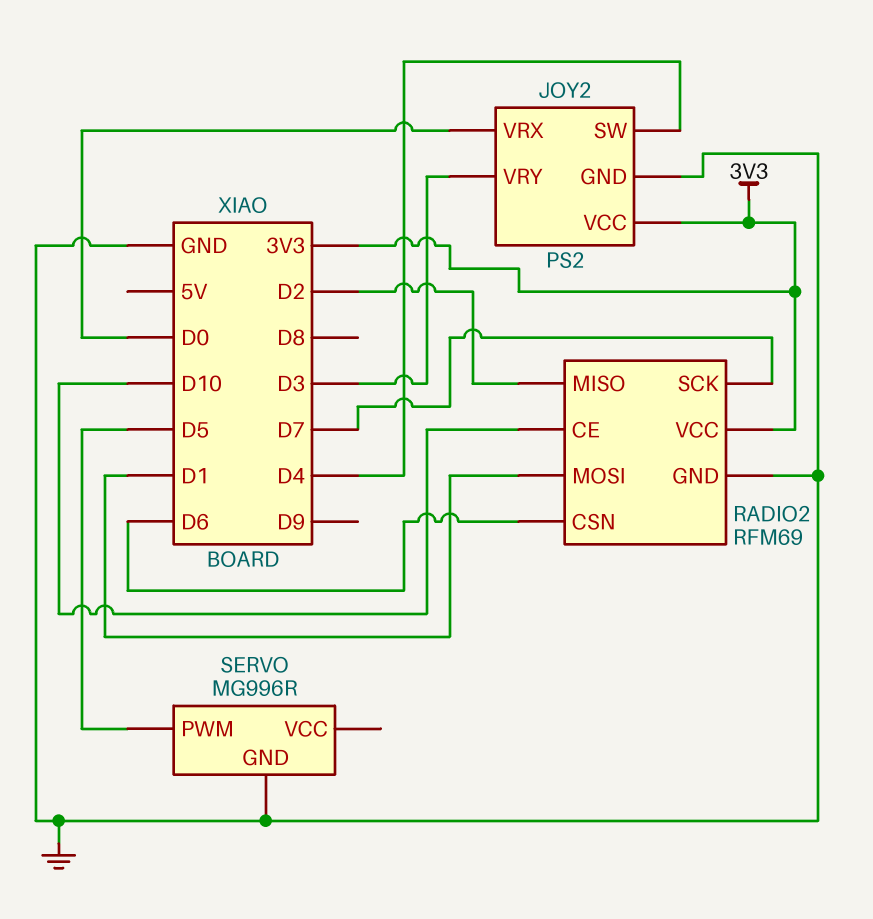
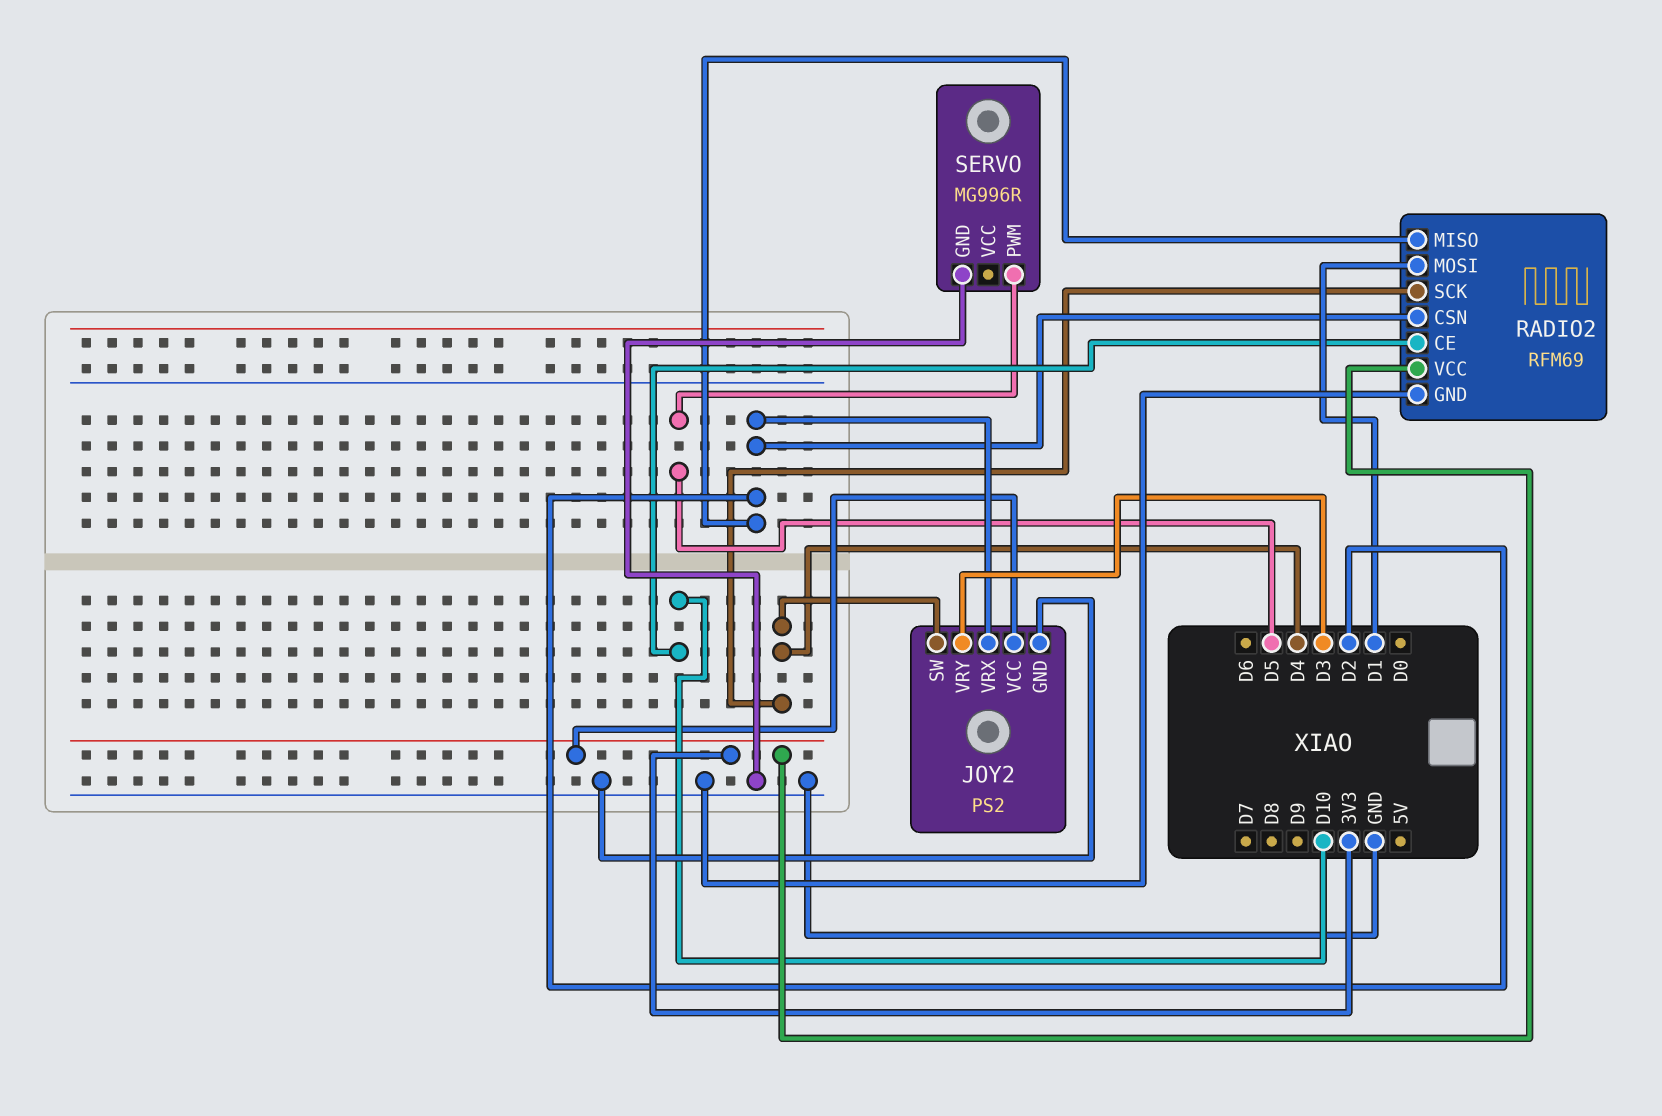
JOY2 pin VRX: D0 -> D2
RADIO2 pin CSN: D6 -> D2
RADIO2 pin SCK: D7 -> D4

